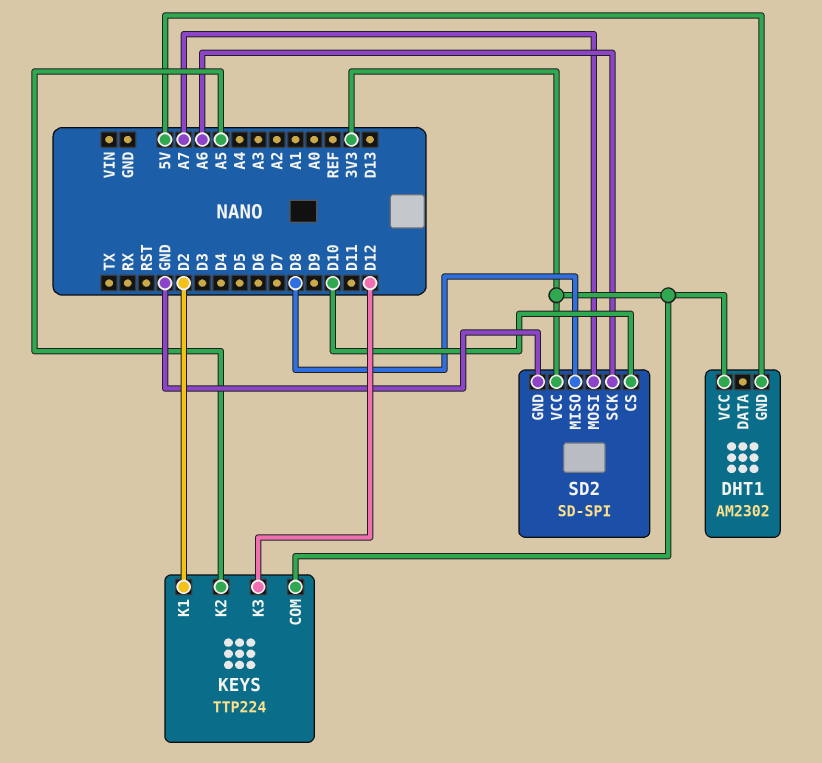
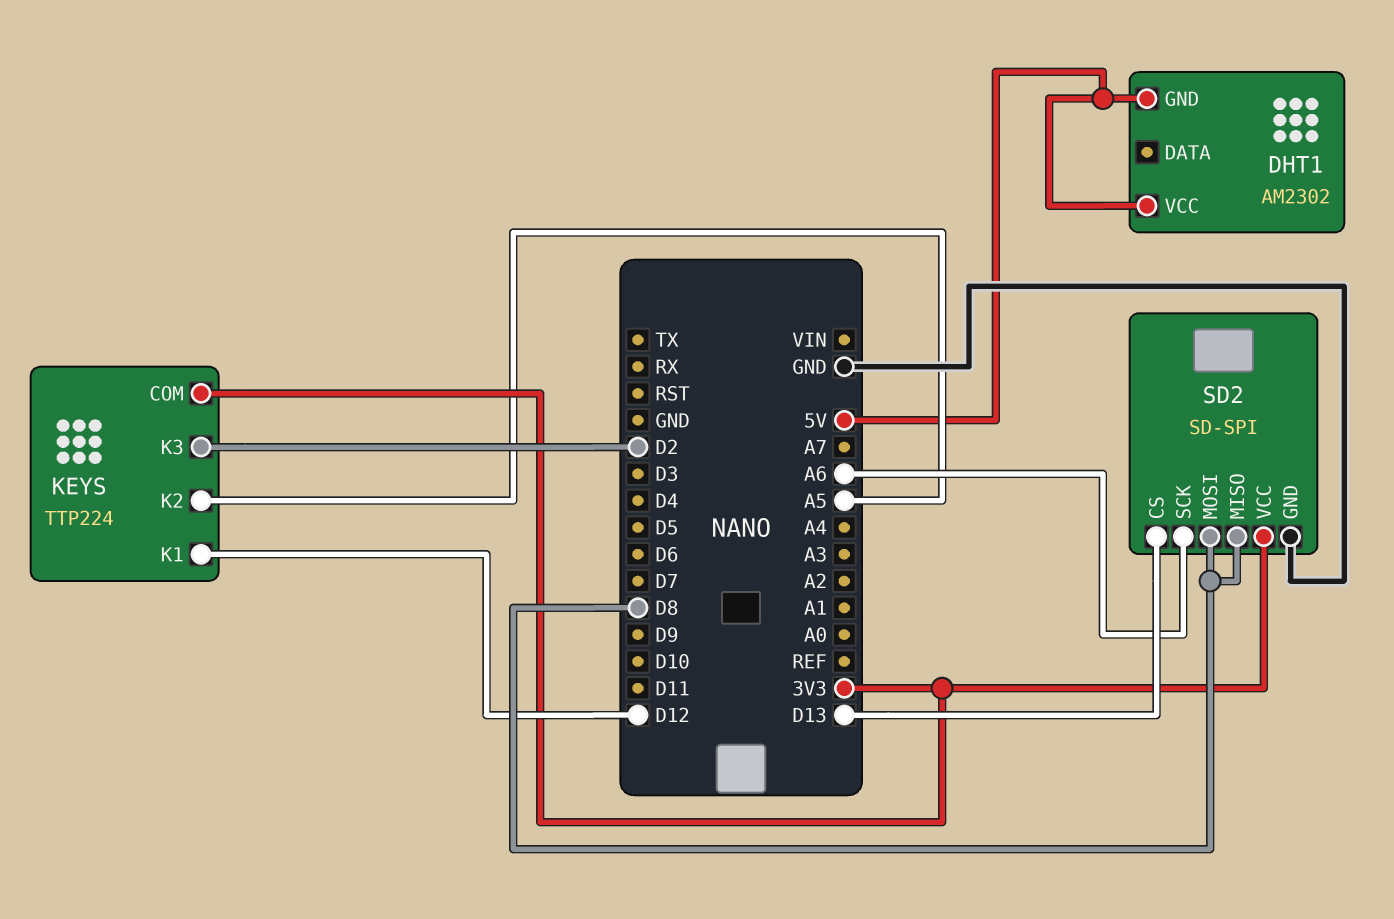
DHT1 pin VCC: 3V3 -> 5V
KEYS pin K1: D2 -> D12
KEYS pin K3: D12 -> D2
SD2 pin CS: D10 -> D13
SD2 pin MOSI: A7 -> D8

